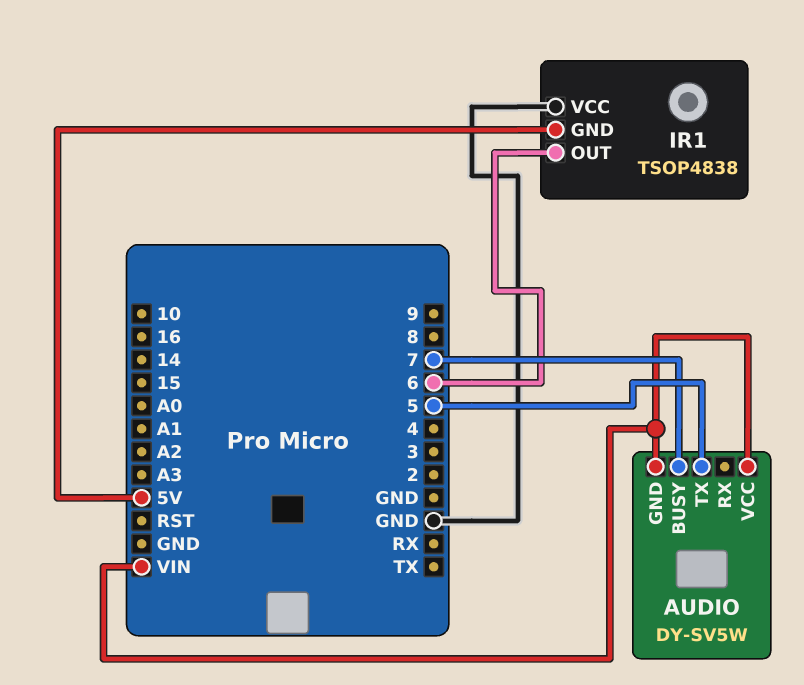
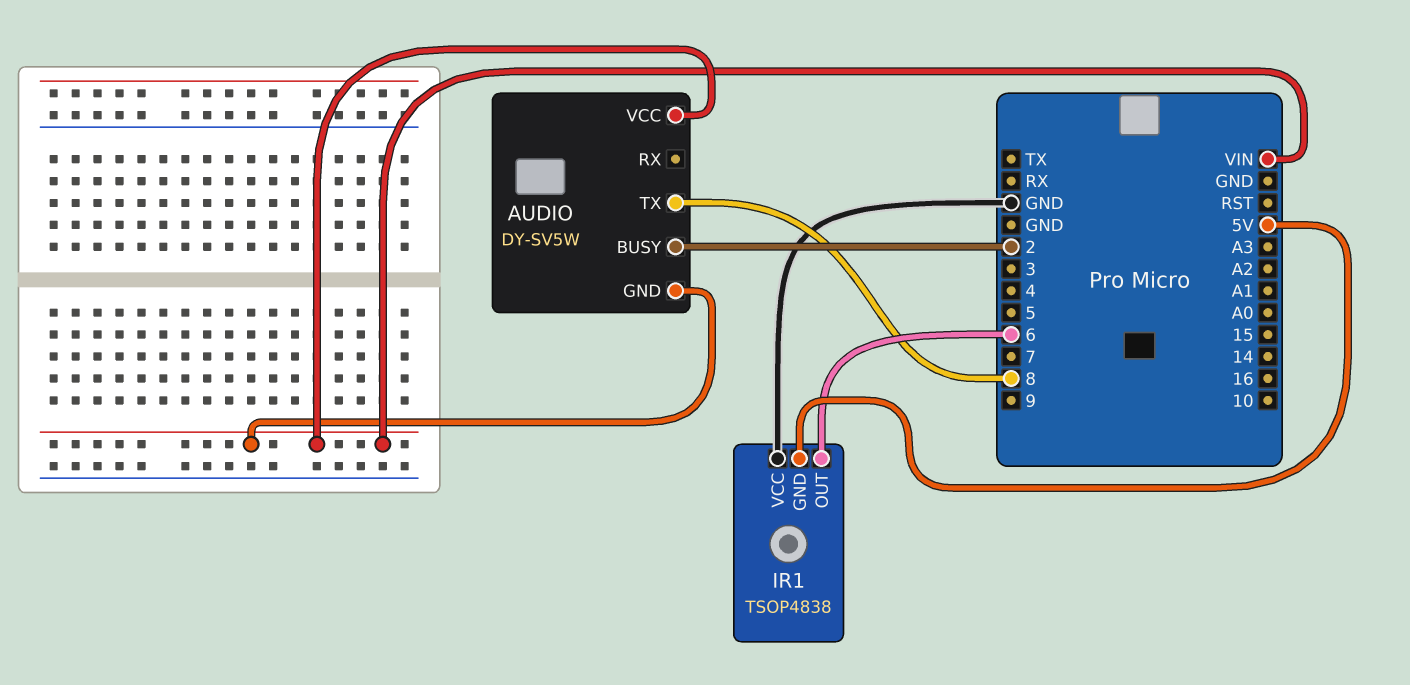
AUDIO pin BUSY: 7 -> 2
AUDIO pin TX: 5 -> 8

